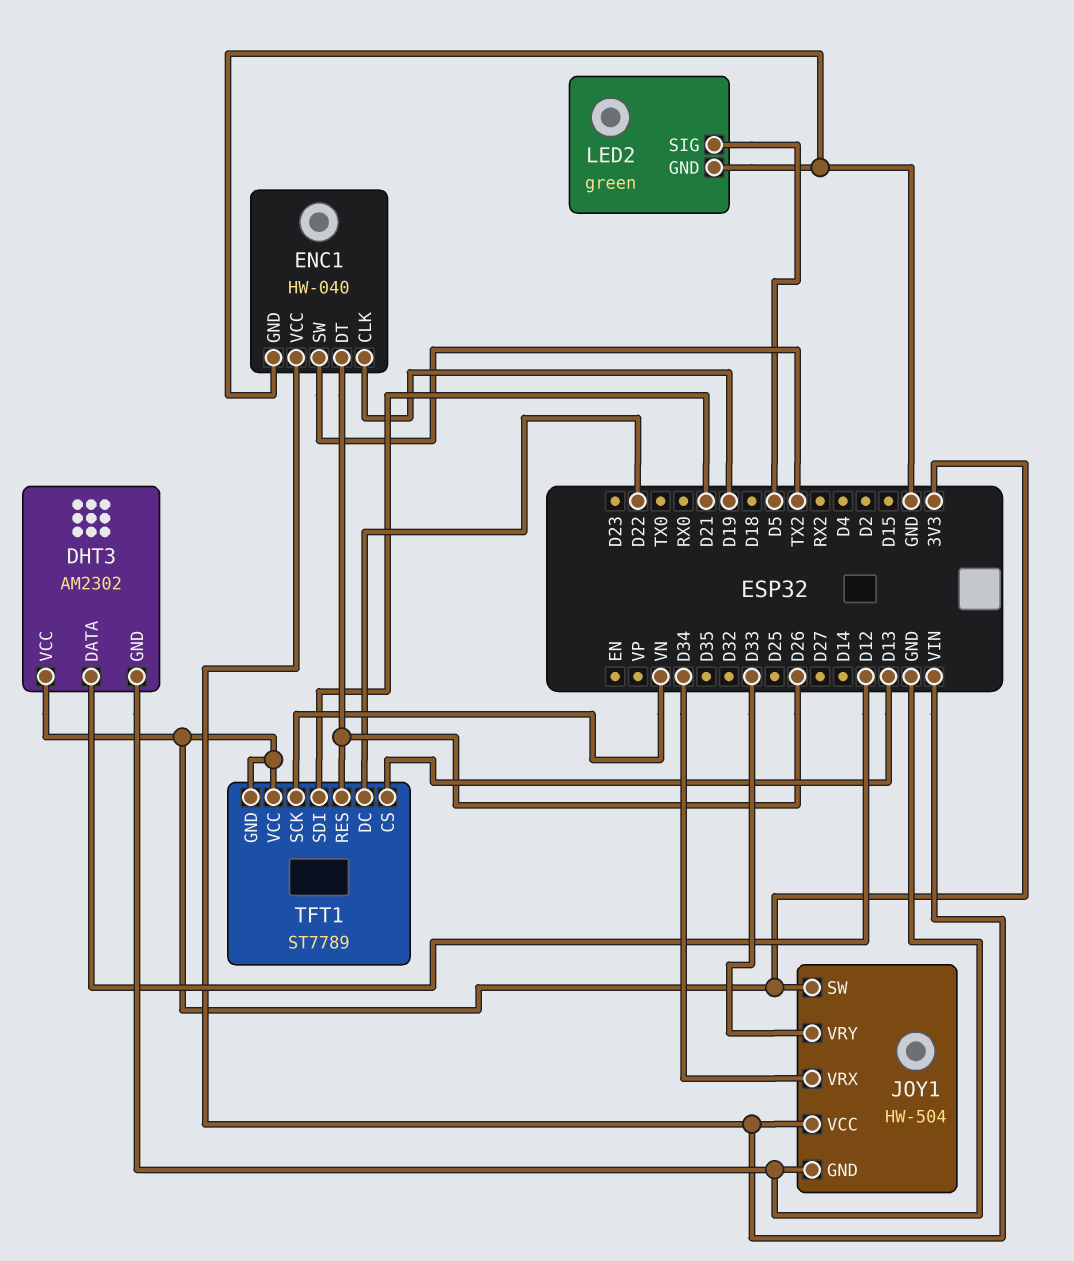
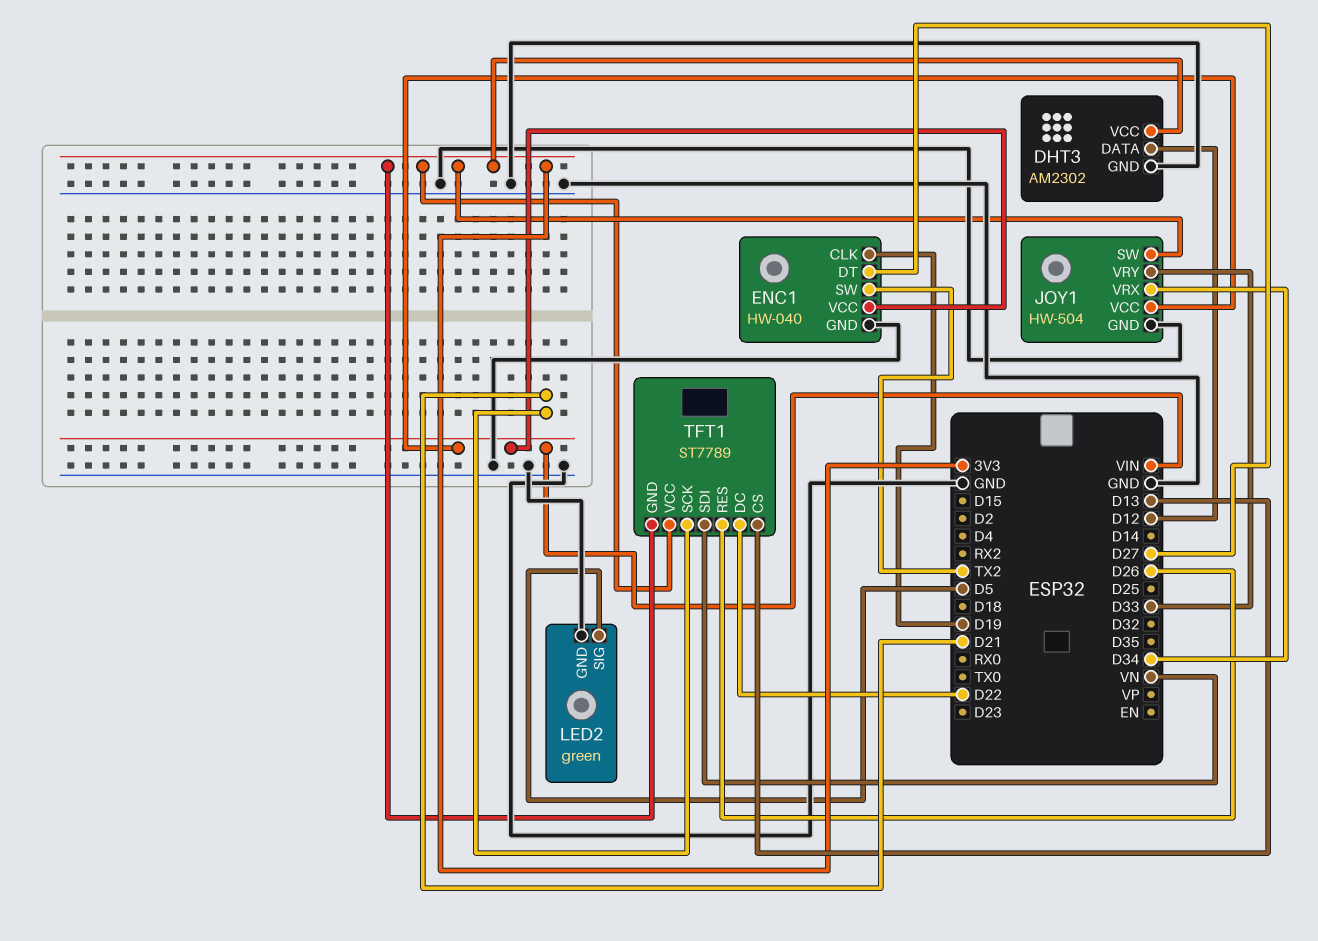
ENC1 pin DT: D26 -> D27
TFT1 pin SCK: VN -> D21
TFT1 pin SDI: D21 -> VN

